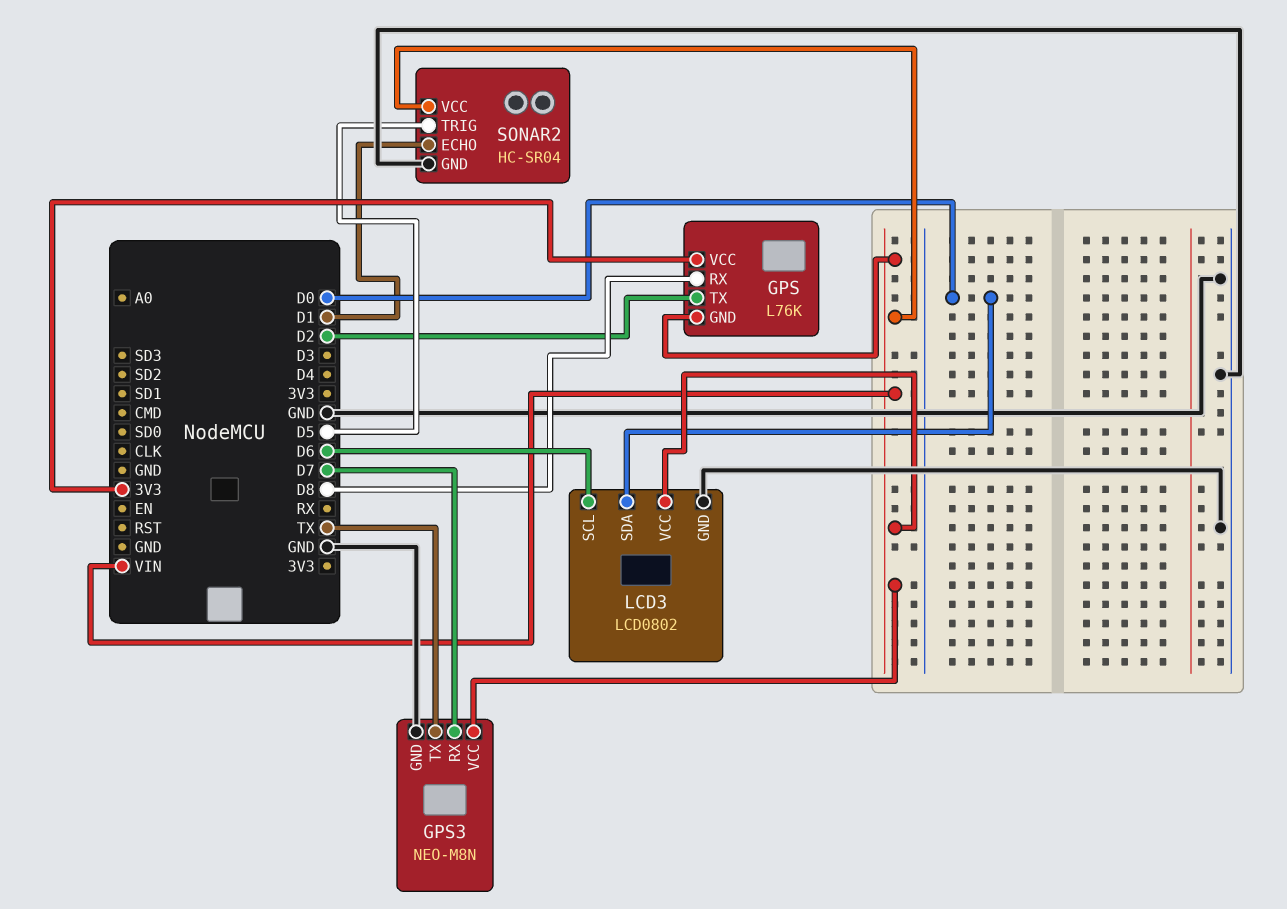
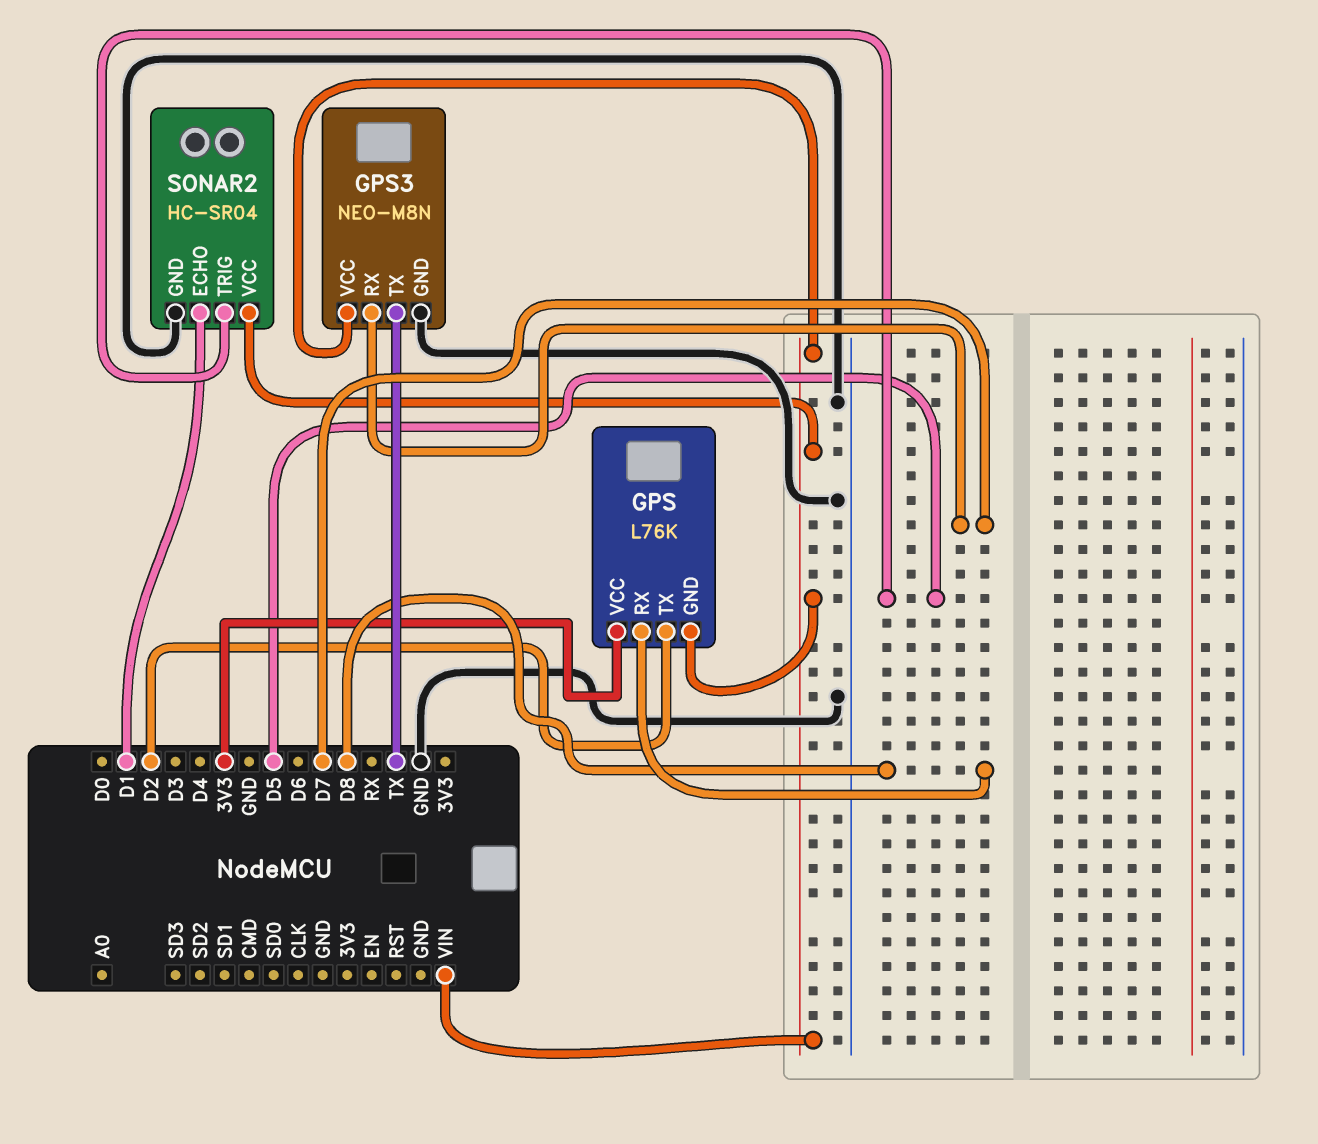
LCD3: LCD0802 -> none
LCD3 pin GND: GND -> none
LCD3 pin SCL: D6 -> none
LCD3 pin SDA: D0 -> none
LCD3 pin VCC: VIN -> none

